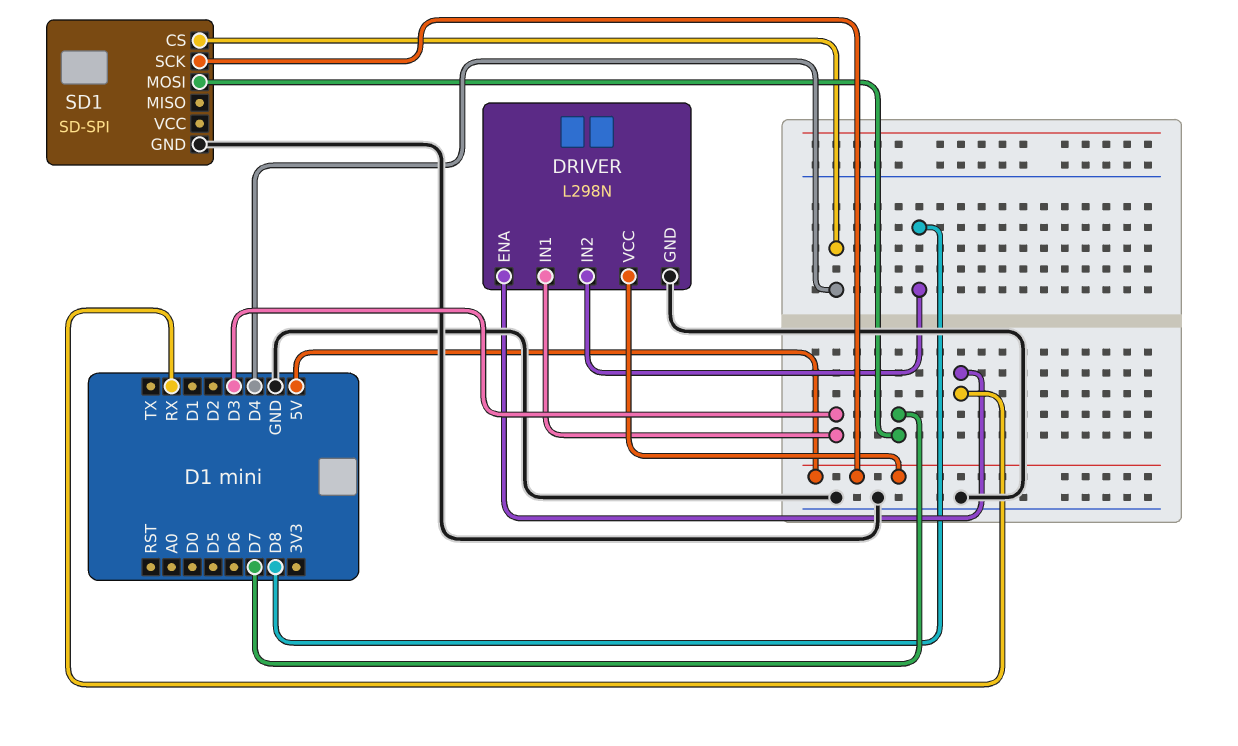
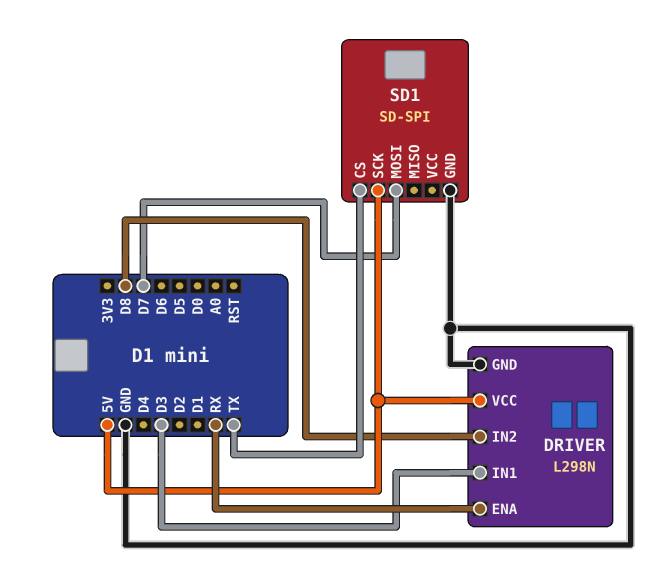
SD1 pin CS: D4 -> TX

